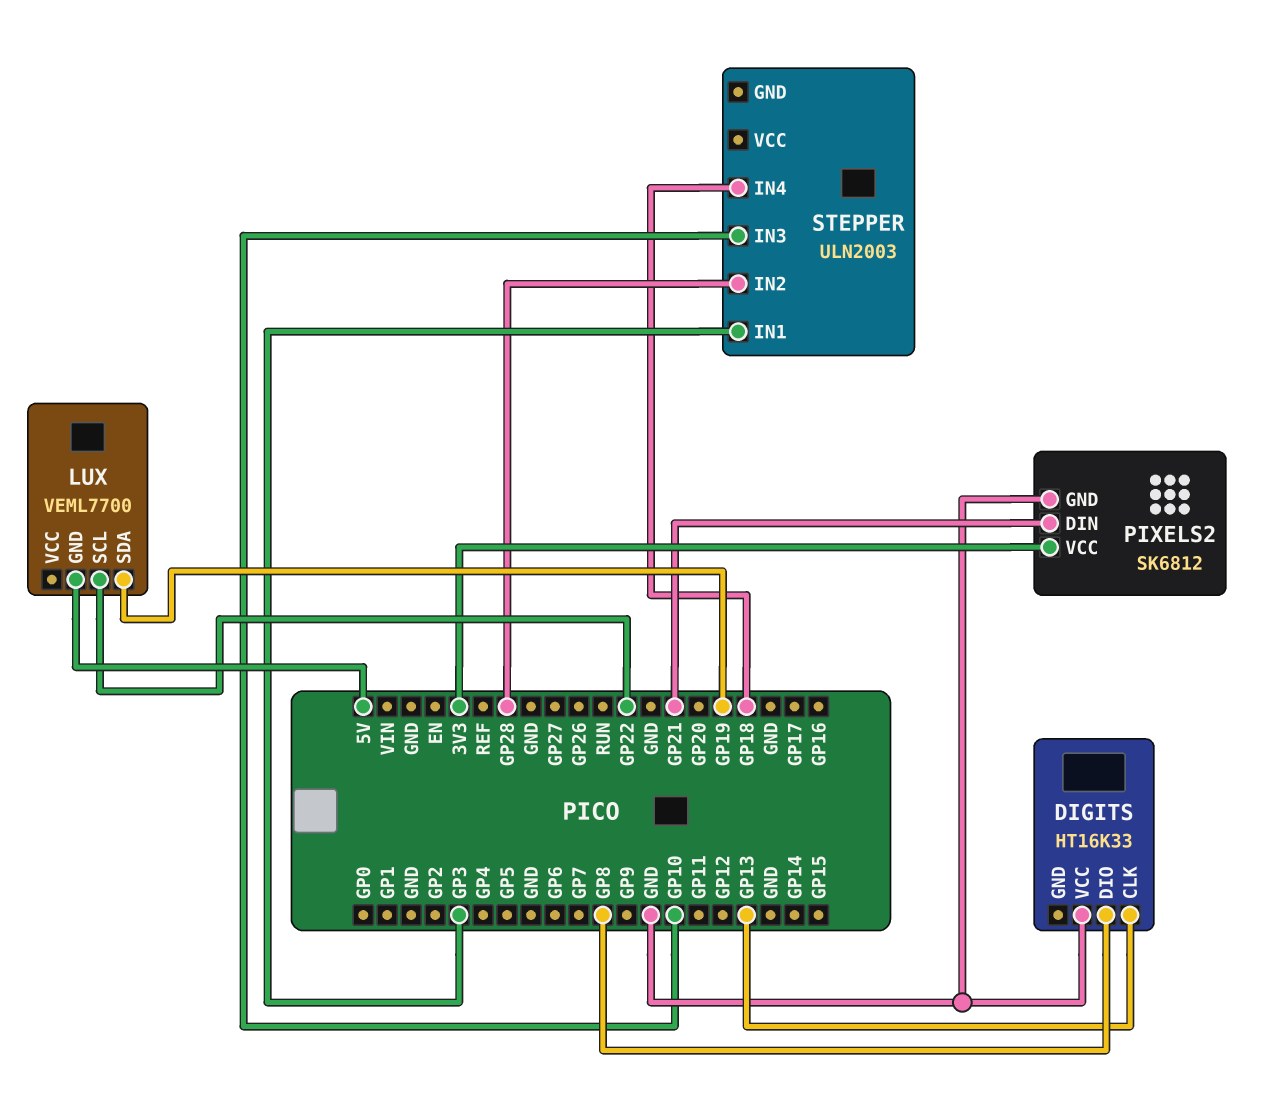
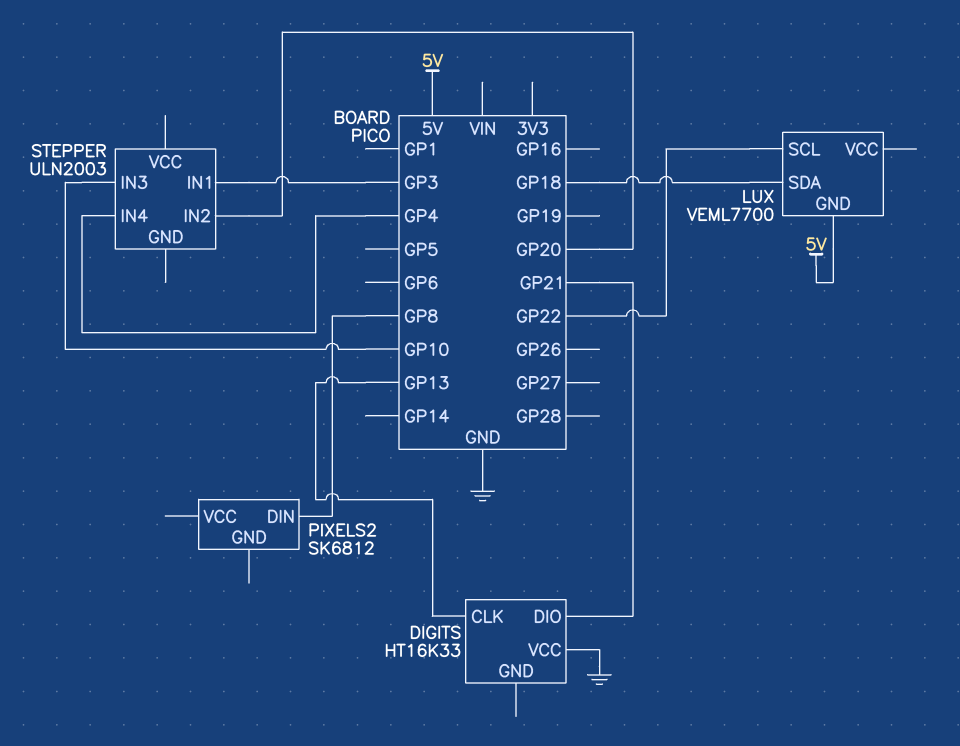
DIGITS pin DIO: GP8 -> GP21
LUX pin SDA: GP19 -> GP18
PIXELS2 pin DIN: GP21 -> GP8
PIXELS2 pin GND: GND -> none
PIXELS2 pin VCC: 3V3 -> none
STEPPER pin IN2: GP28 -> GP20
STEPPER pin IN4: GP18 -> GP4

